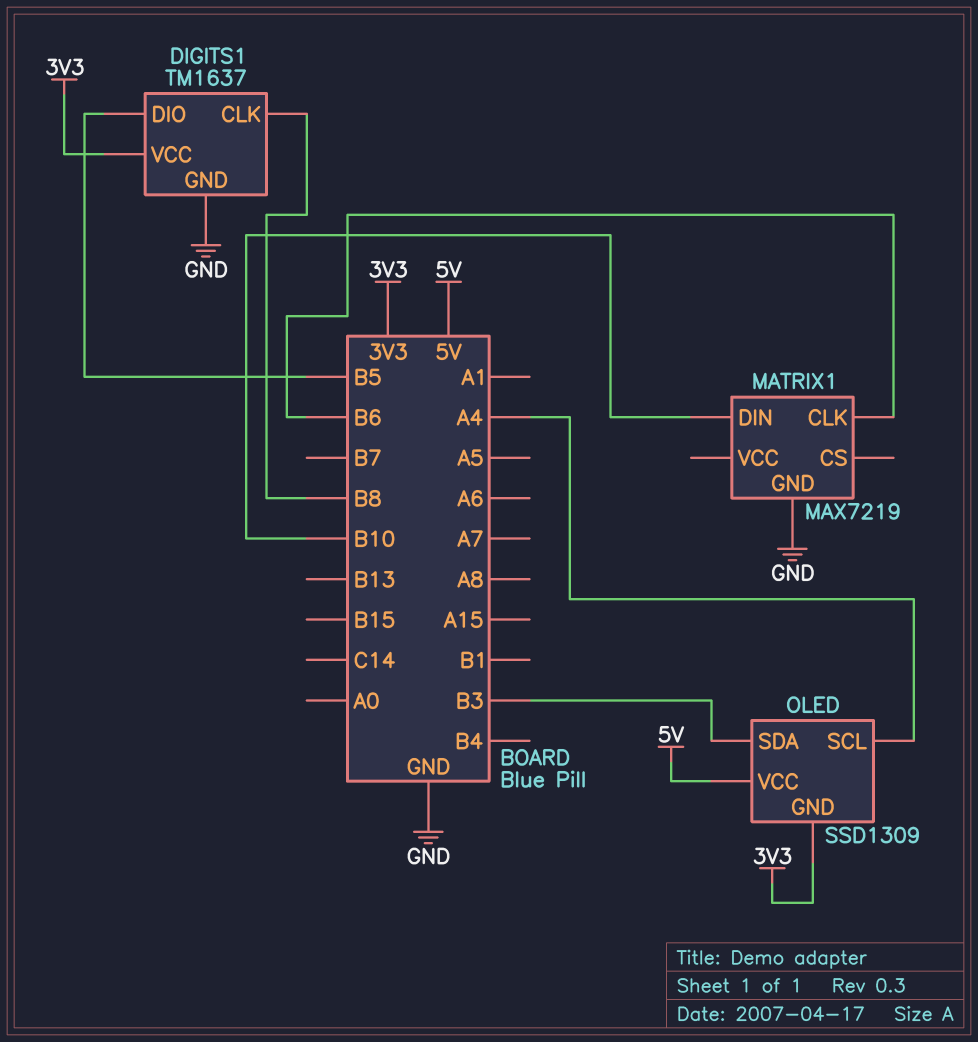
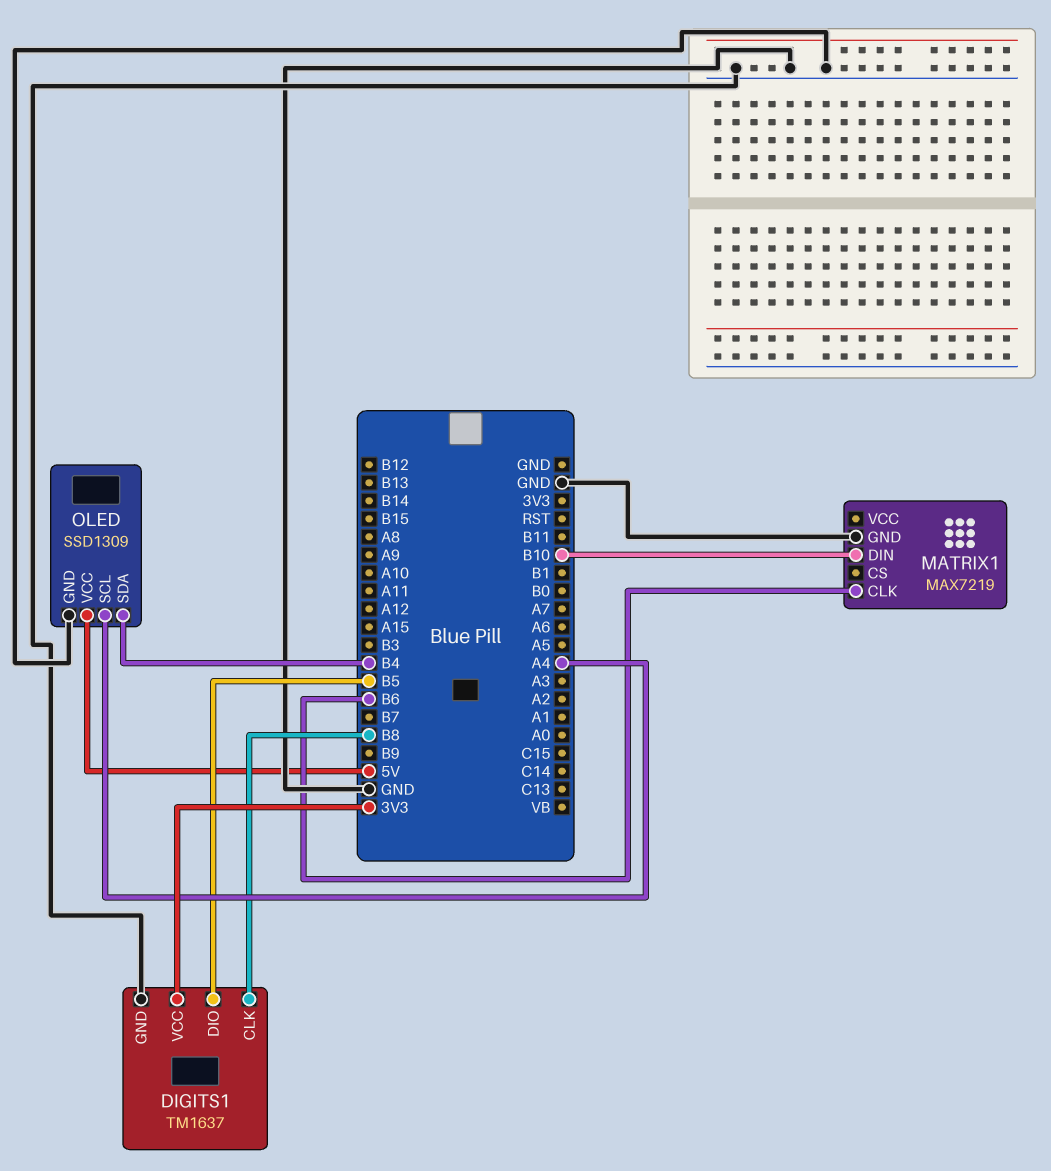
OLED pin GND: 3V3 -> GND
OLED pin SDA: B3 -> B4

